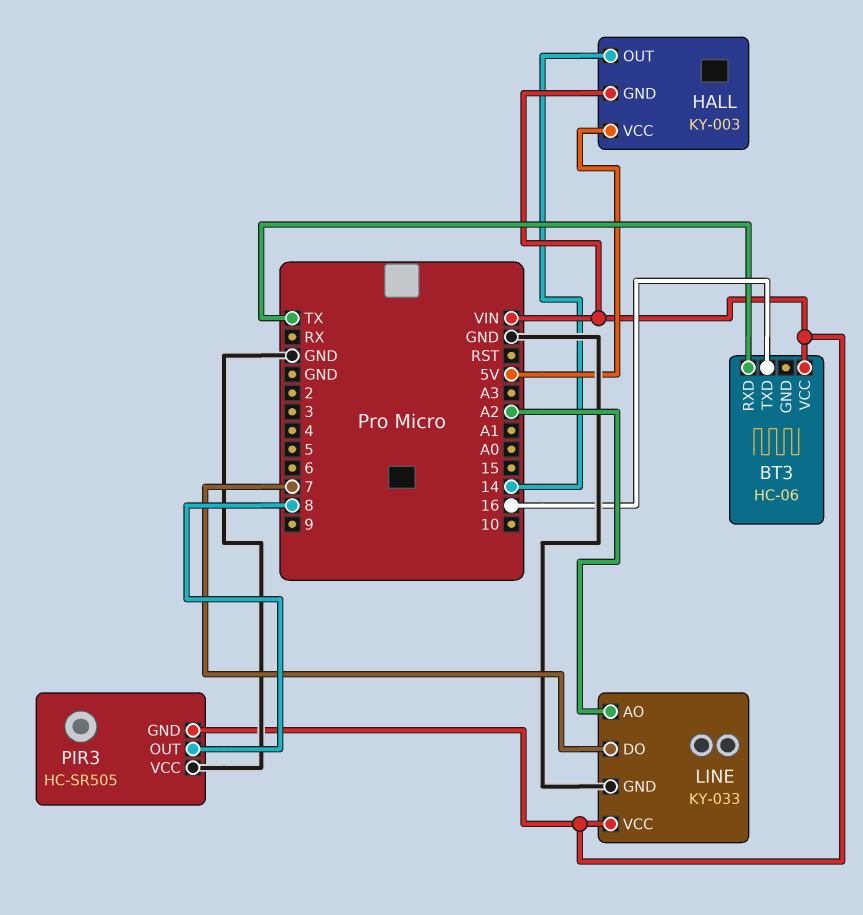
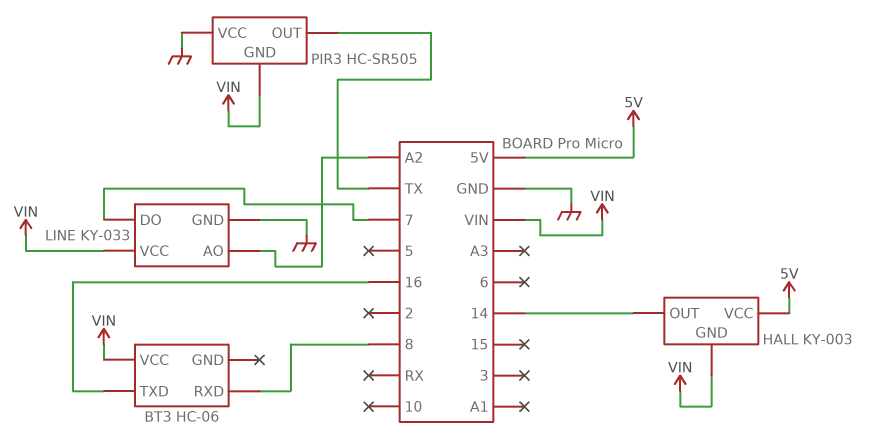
BT3 pin RXD: TX -> 8
PIR3 pin OUT: 8 -> TX

